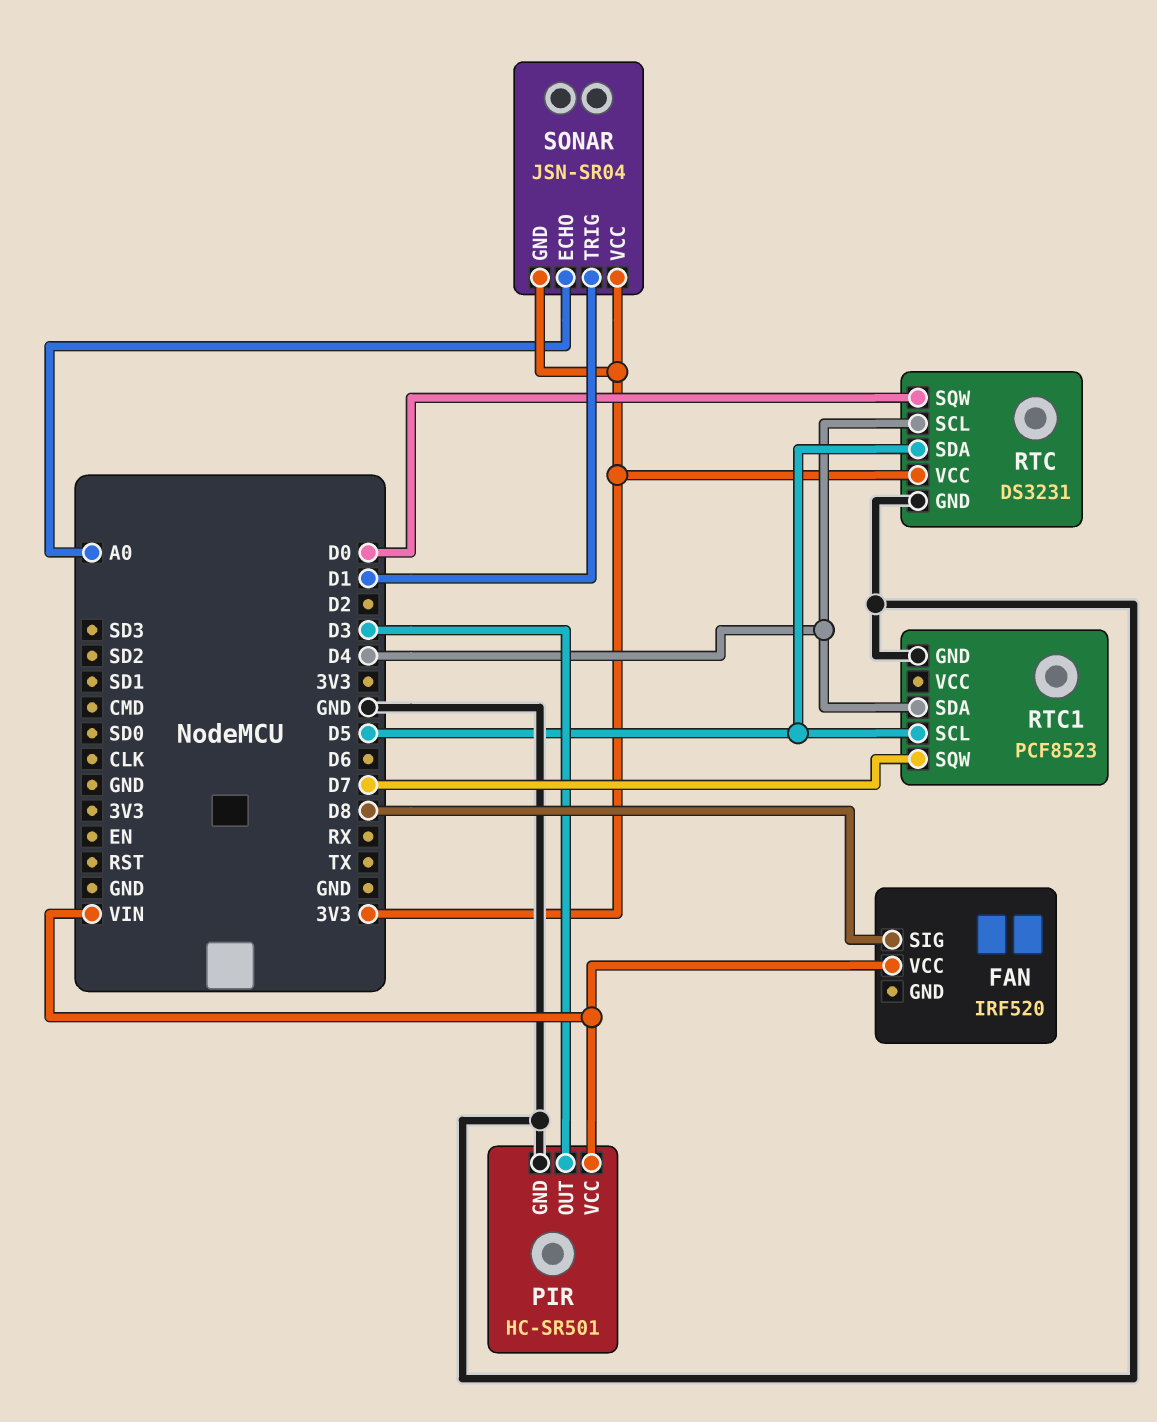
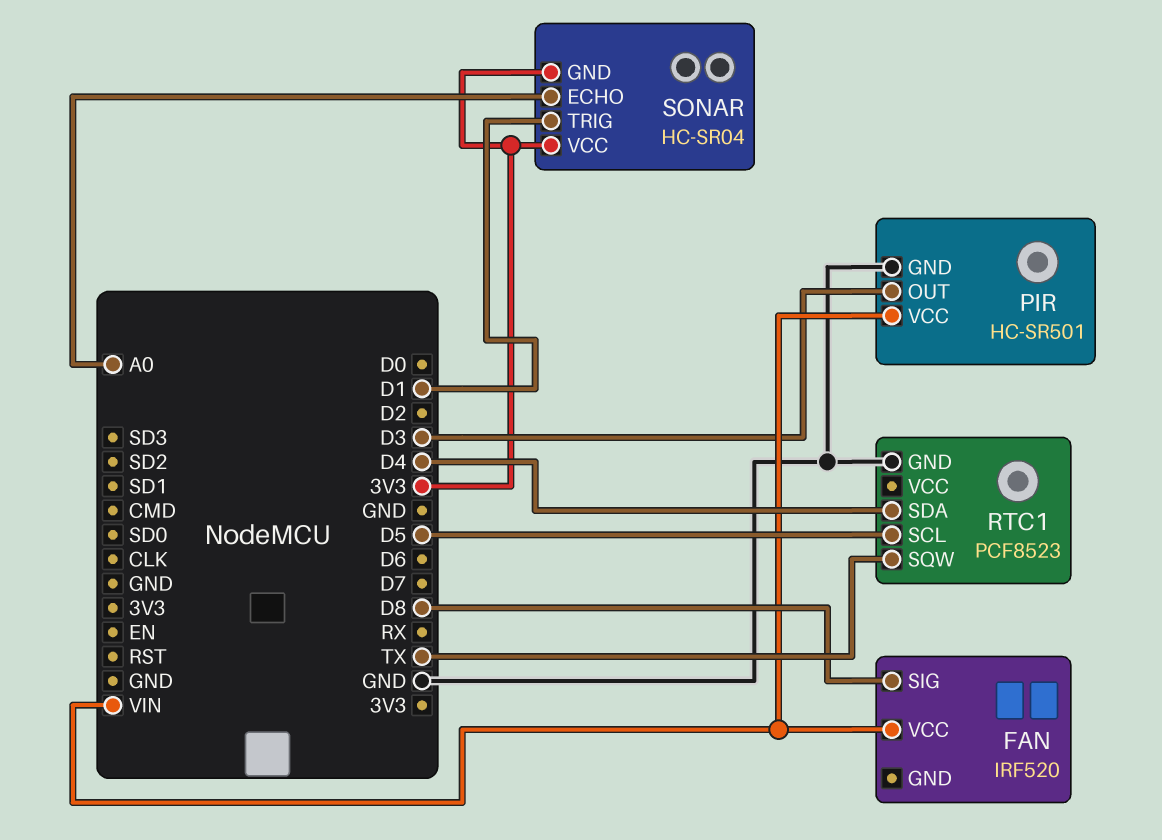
RTC: DS3231 -> none
RTC pin GND: GND -> none
RTC pin SCL: D4 -> none
RTC pin SDA: D5 -> none
RTC pin SQW: D0 -> none
RTC pin VCC: 3V3 -> none
RTC1 pin SQW: D7 -> TX
SONAR: JSN-SR04 -> HC-SR04

